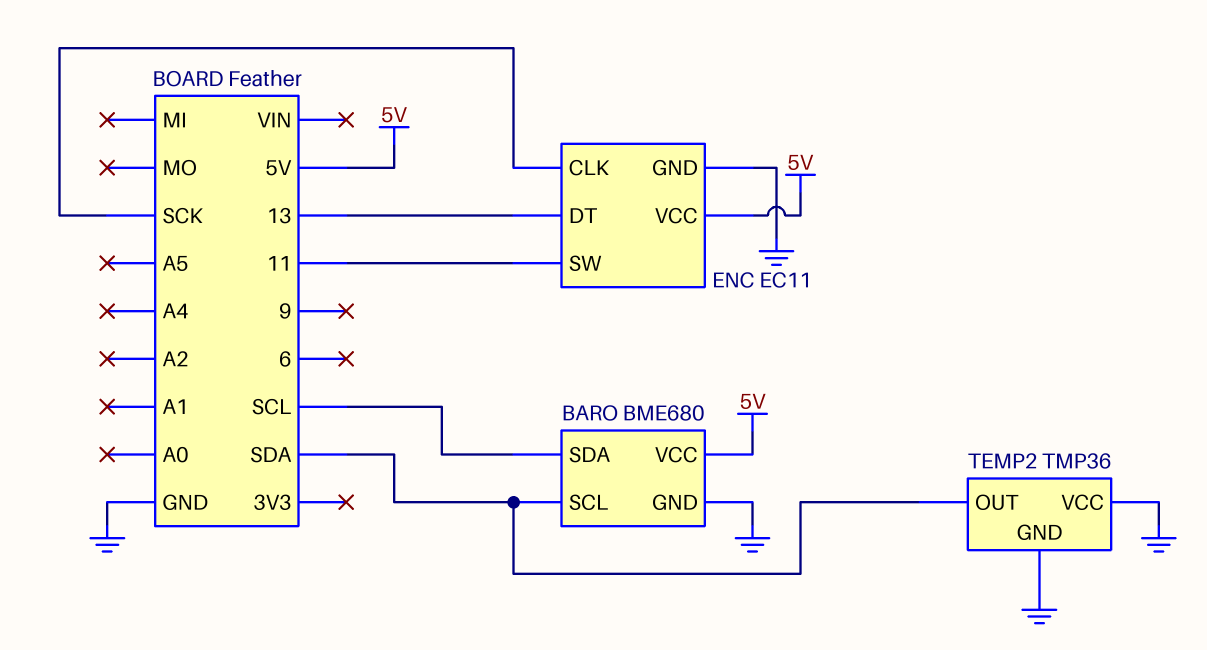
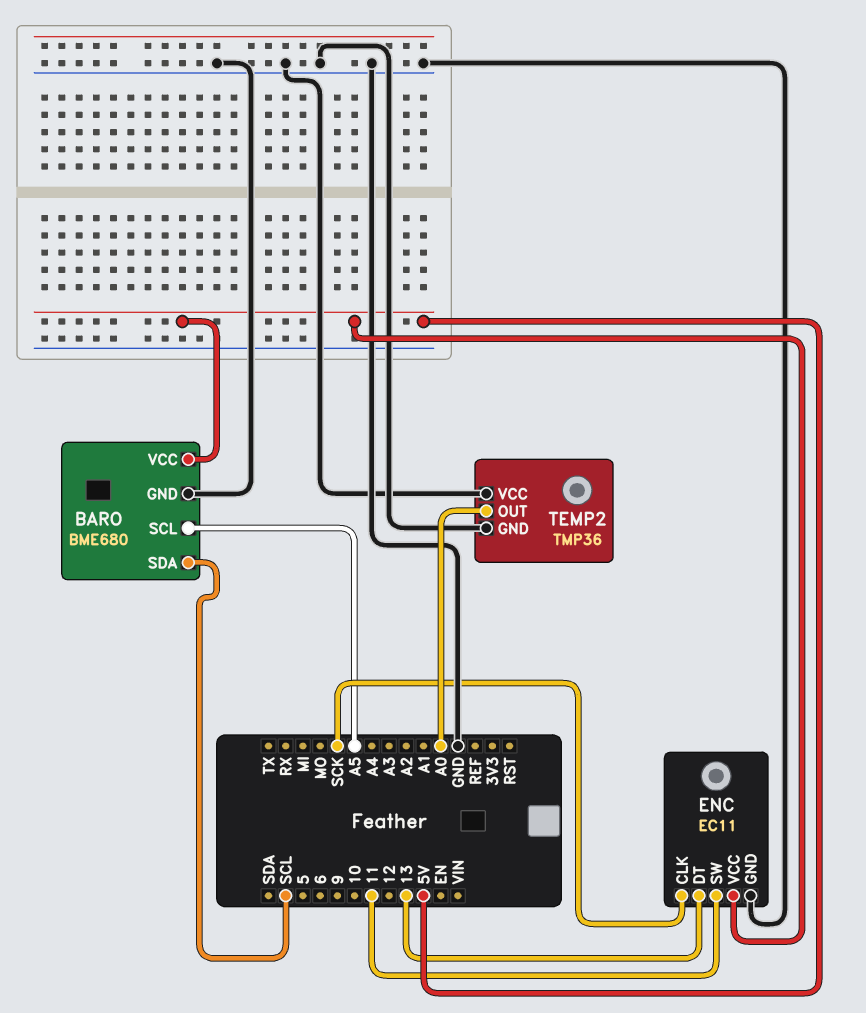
BARO pin SCL: SDA -> A5
TEMP2 pin OUT: SDA -> A0

